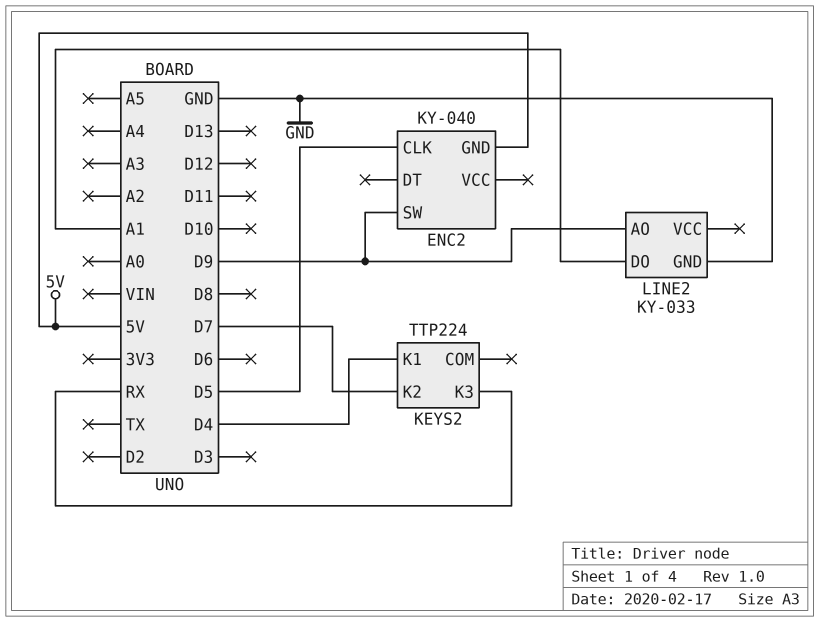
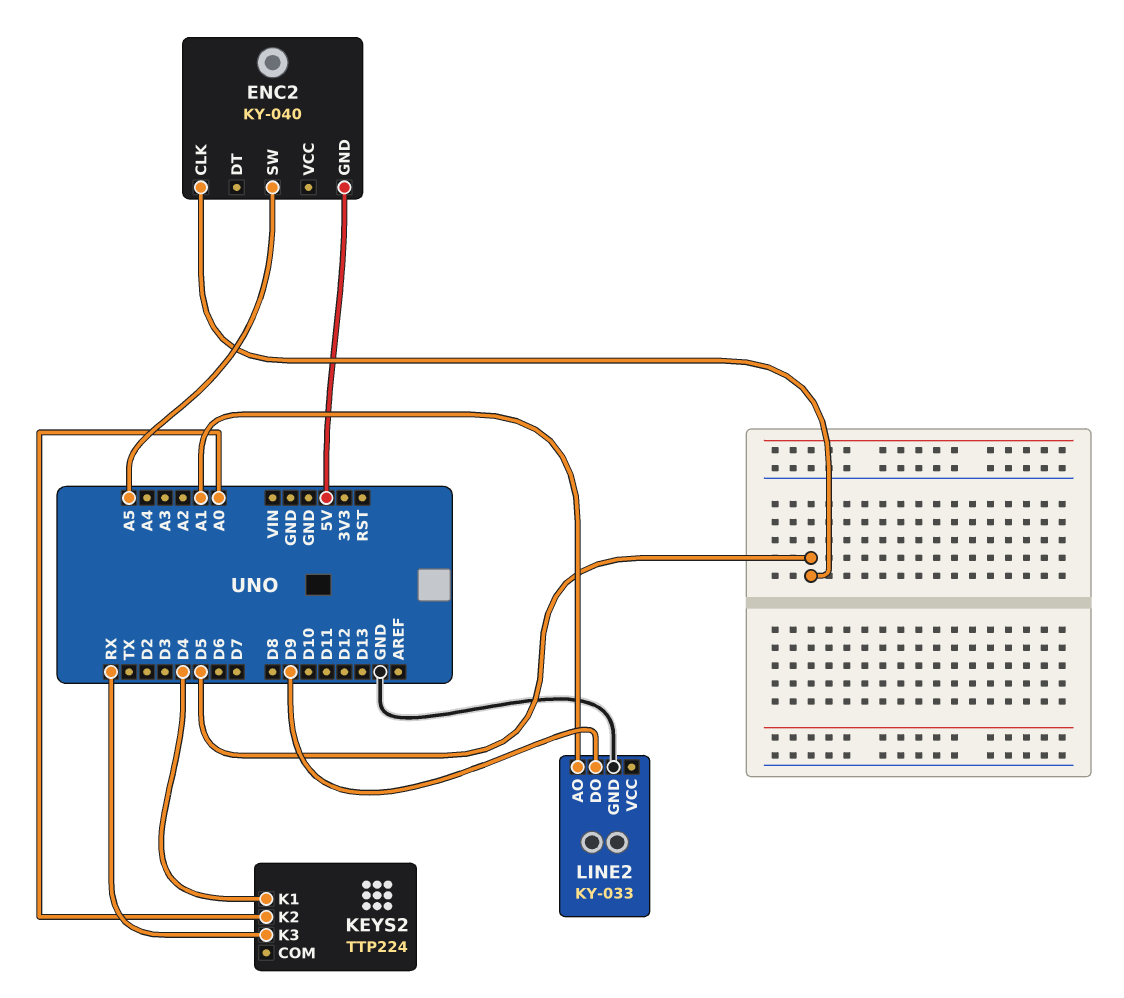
ENC2 pin SW: D9 -> A5
KEYS2 pin K2: D7 -> A0
LINE2 pin AO: D9 -> A1
LINE2 pin DO: A1 -> D9

